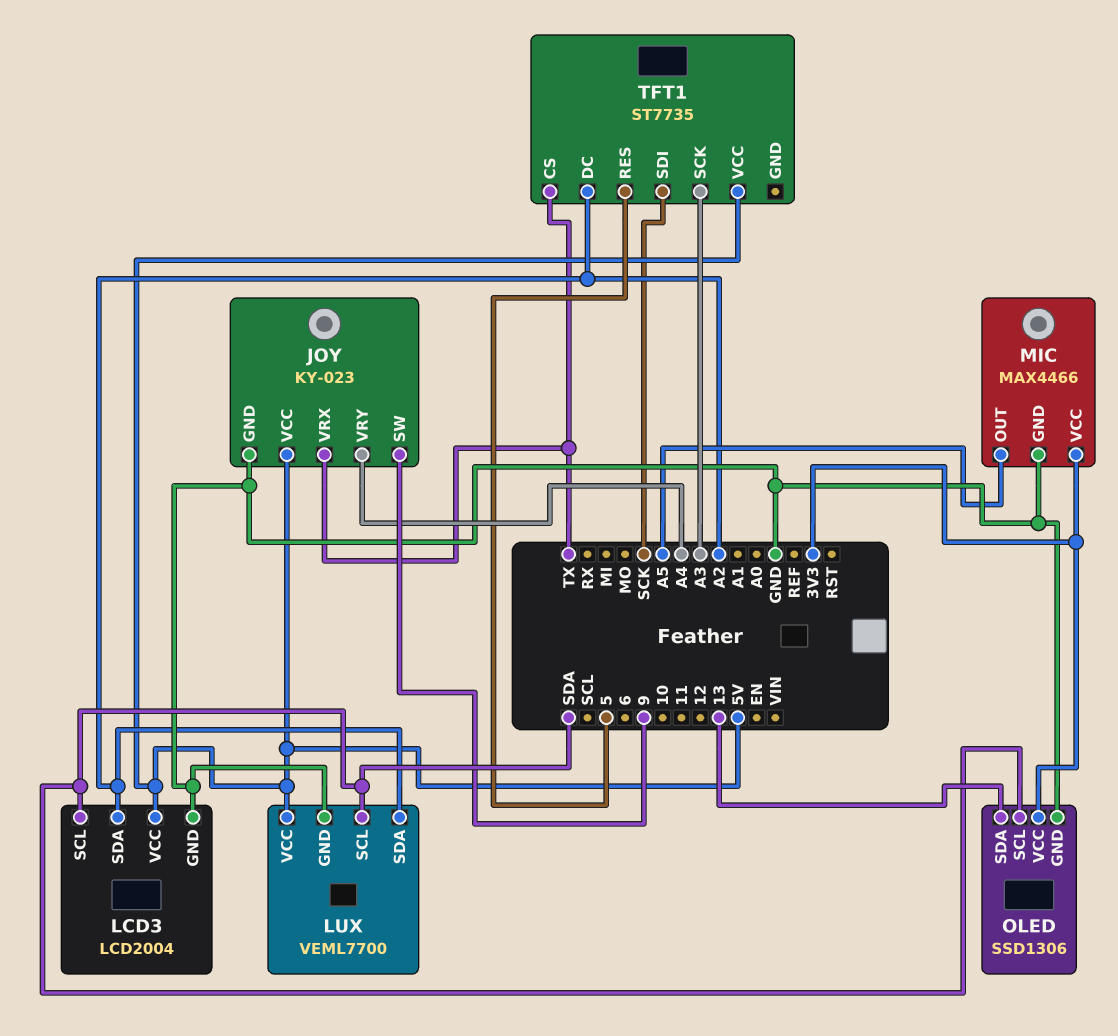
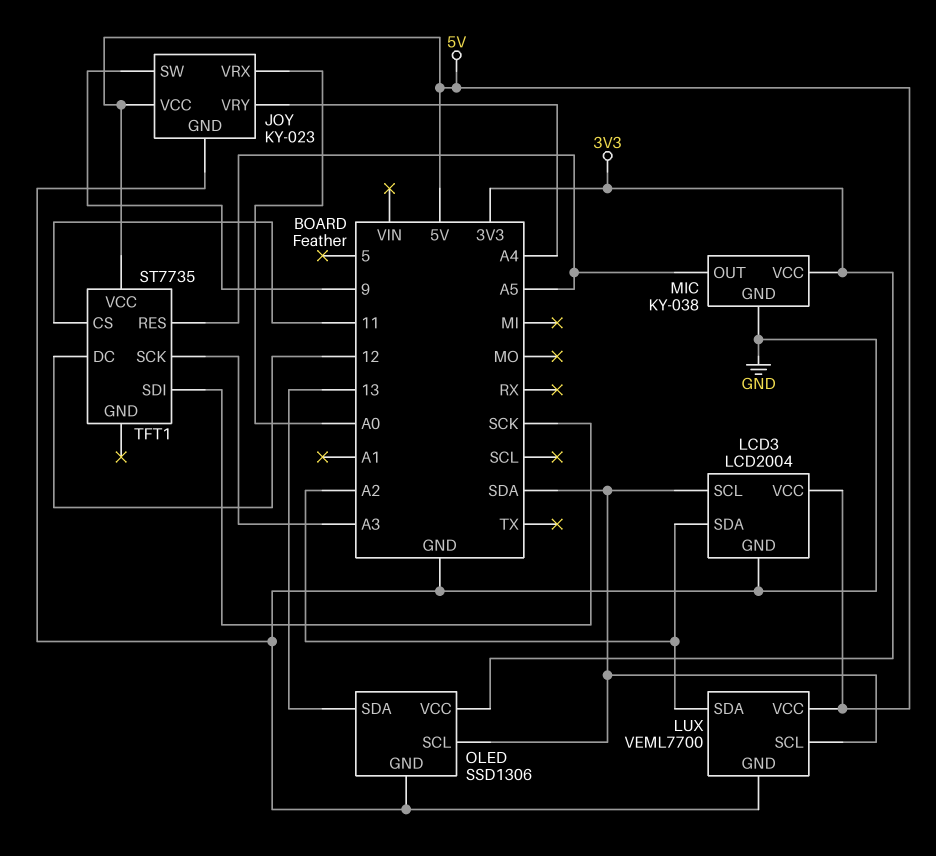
JOY pin VRX: TX -> A0
MIC: MAX4466 -> KY-038
TFT1 pin CS: TX -> 11
TFT1 pin DC: A2 -> 12
TFT1 pin RES: 5 -> A5

